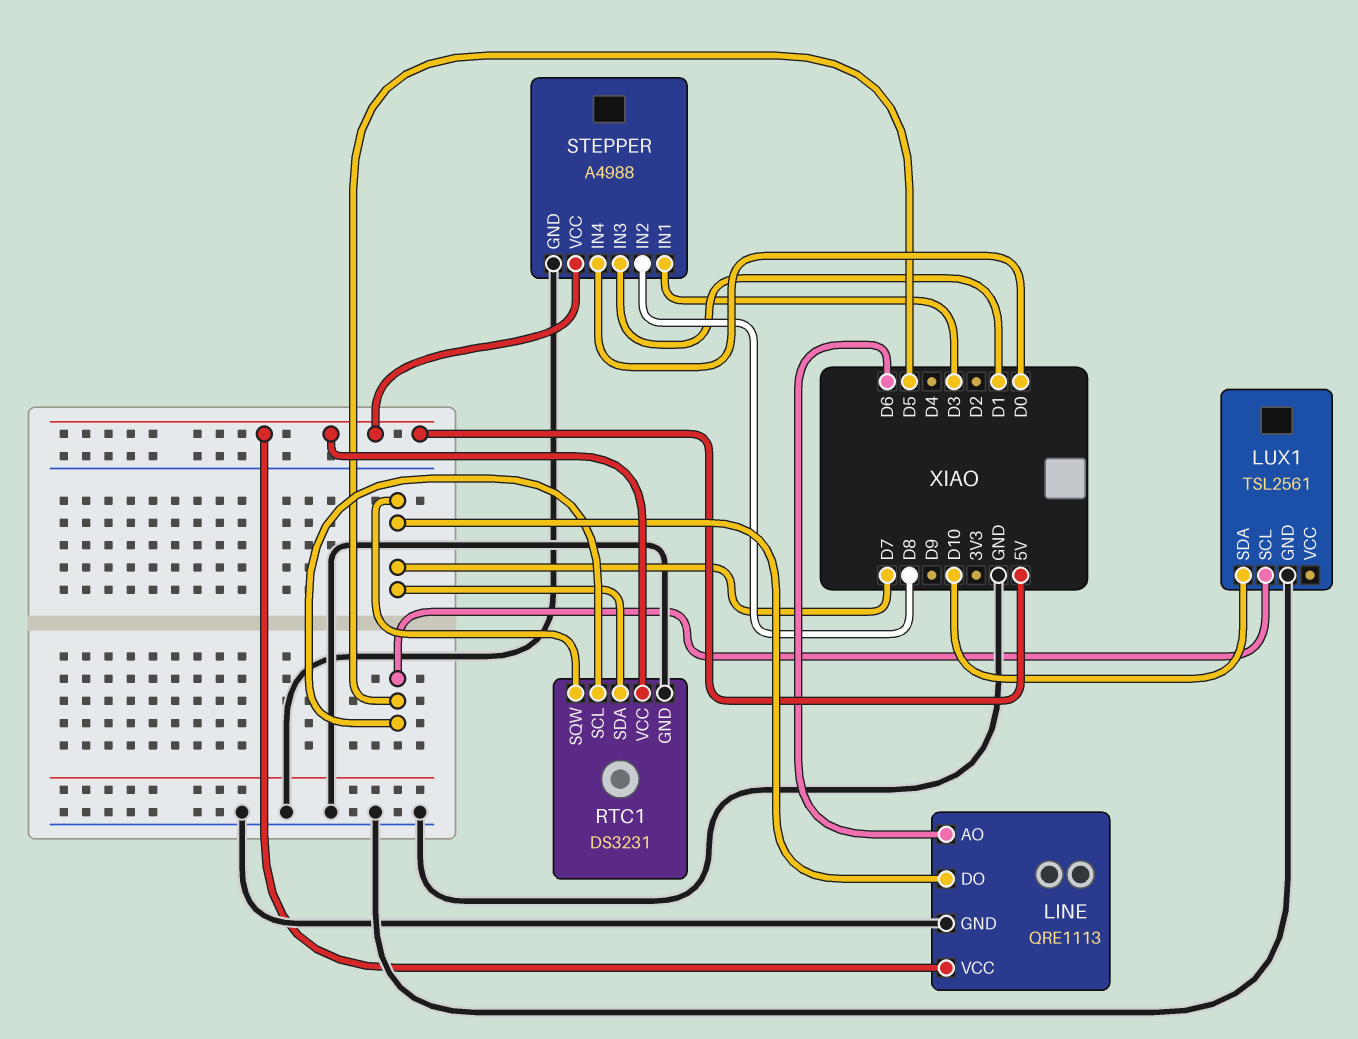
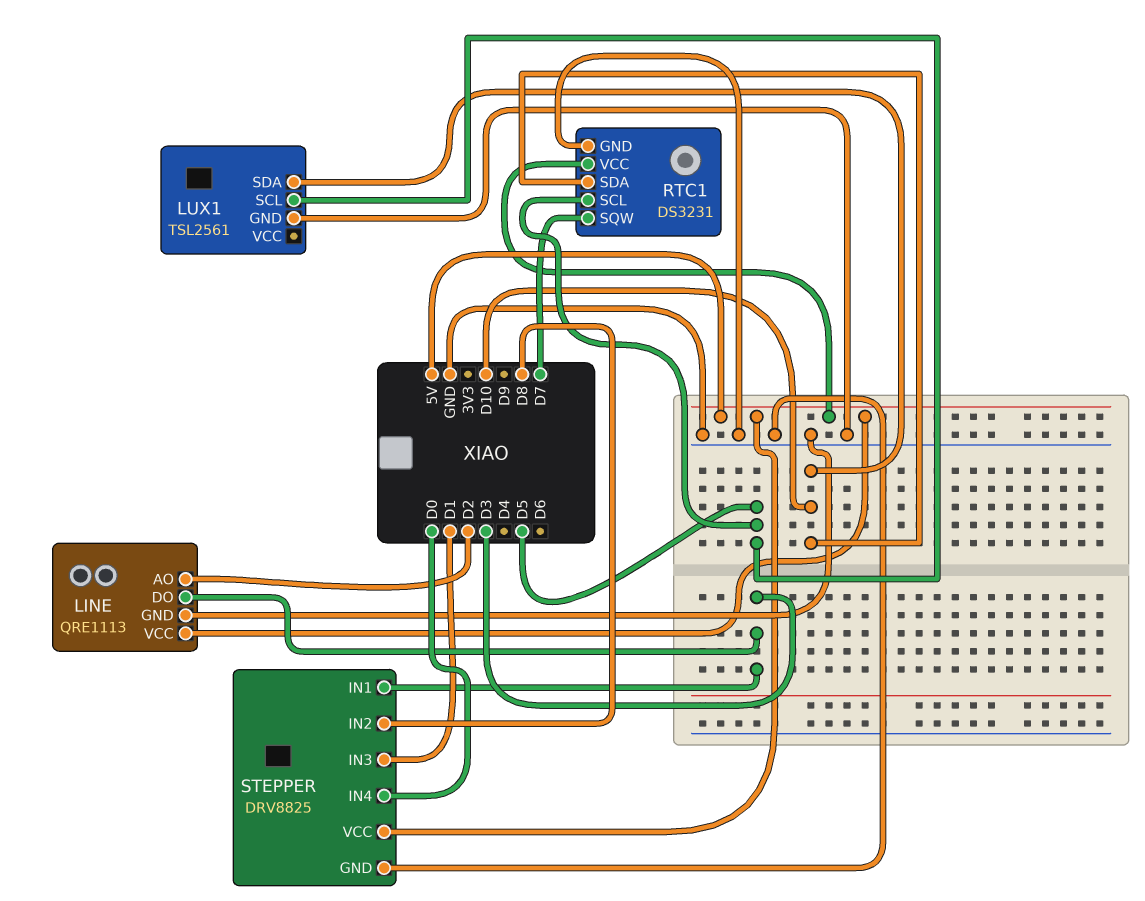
LINE pin AO: D6 -> D2
LINE pin DO: D7 -> D3
RTC1 pin SDA: D7 -> D10
STEPPER: A4988 -> DRV8825

